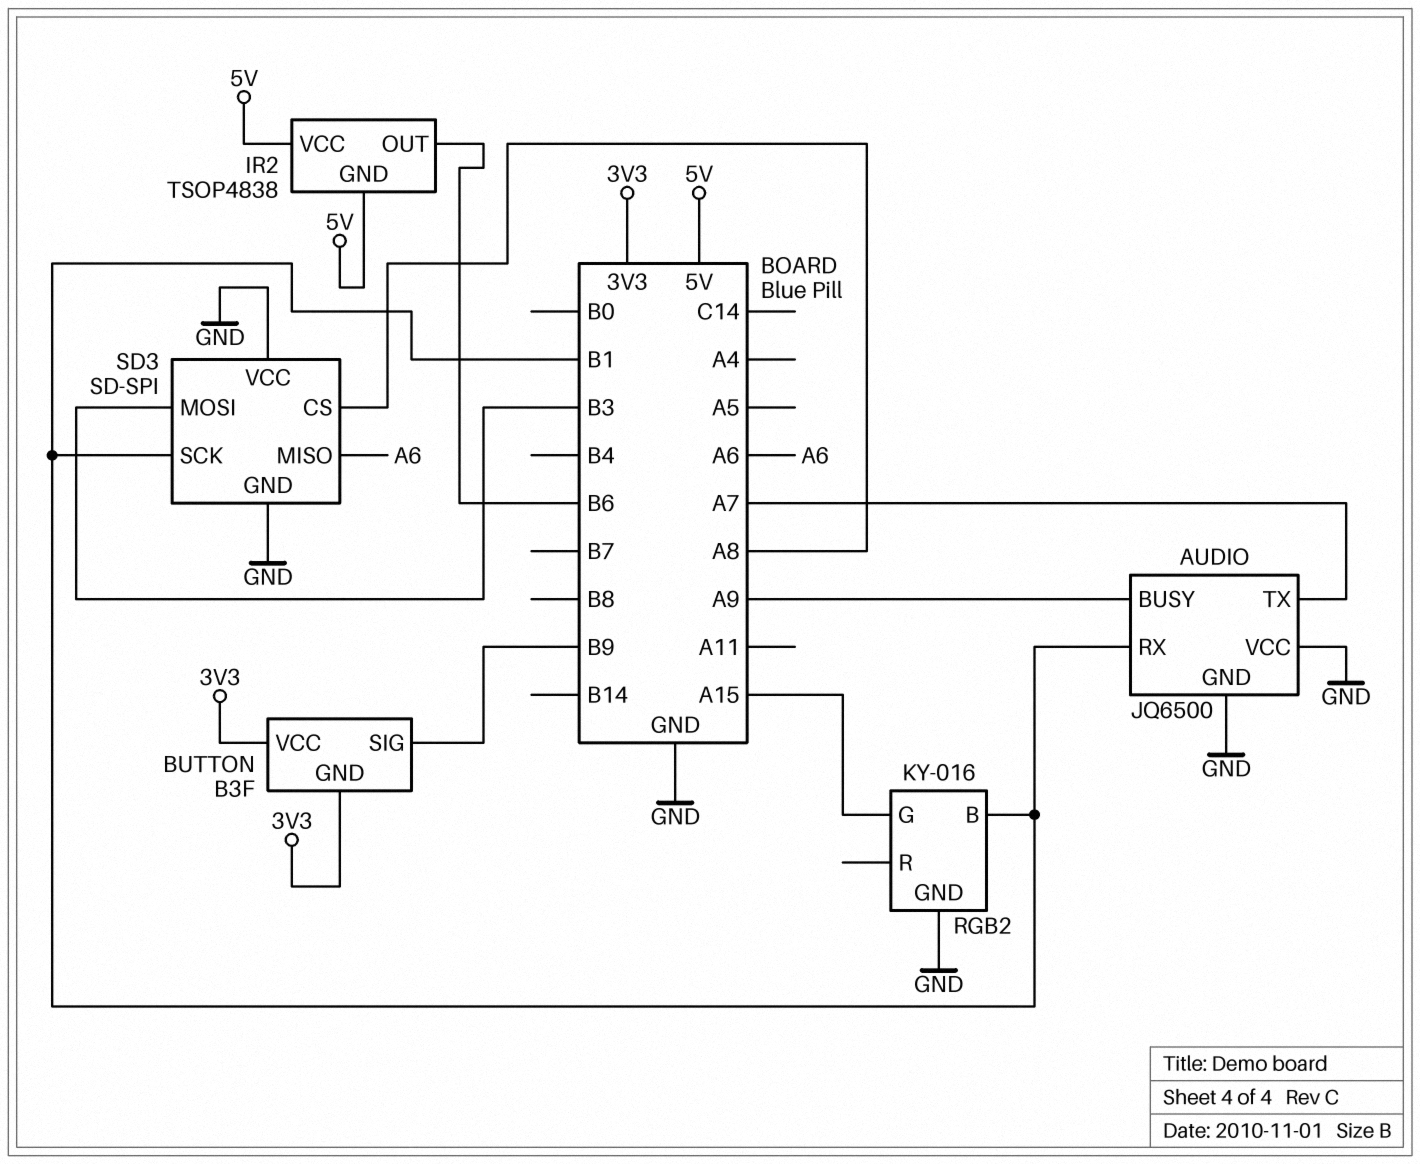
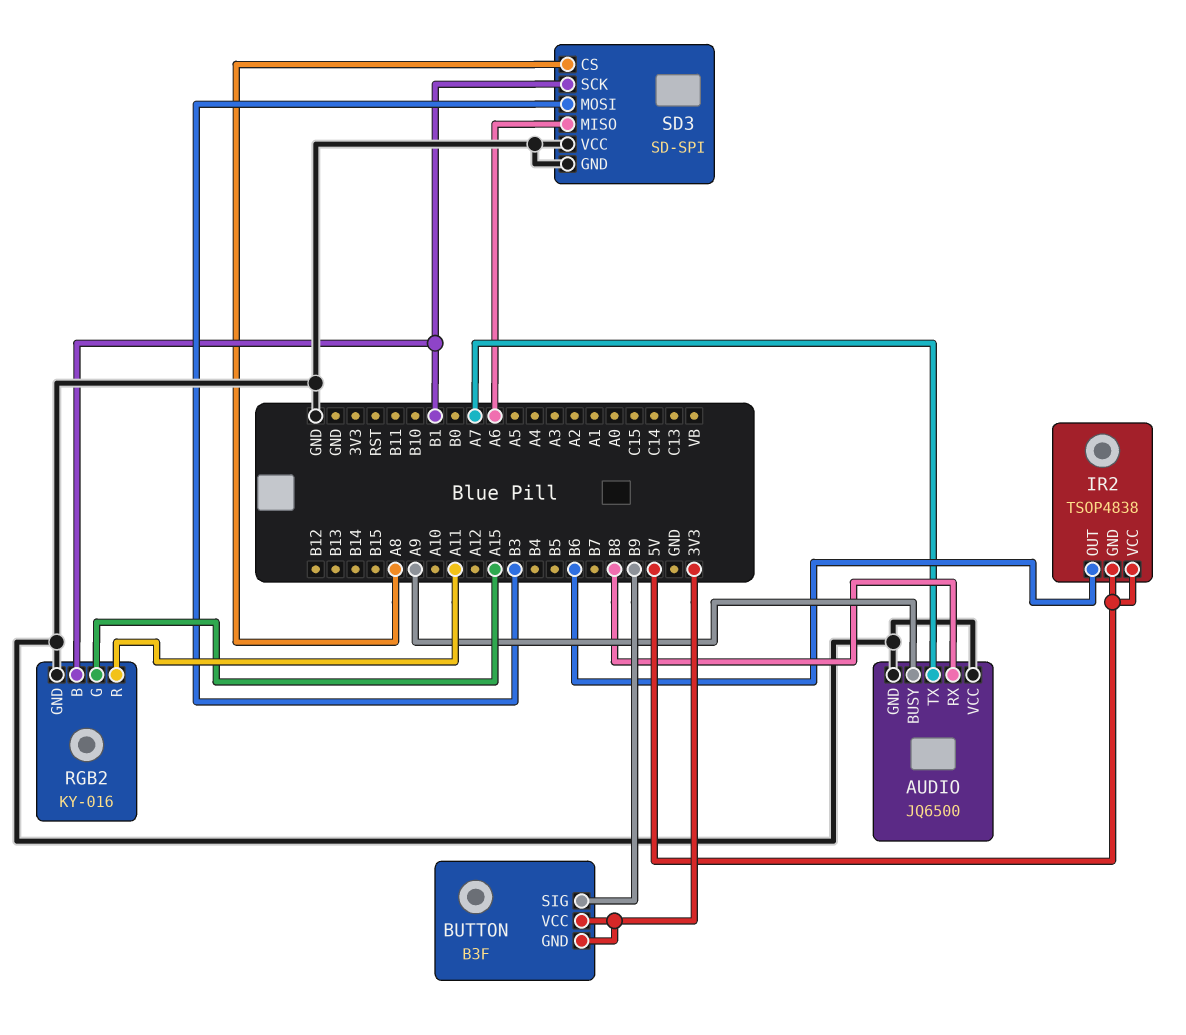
AUDIO pin RX: B1 -> B8
RGB2 pin R: none -> A11

